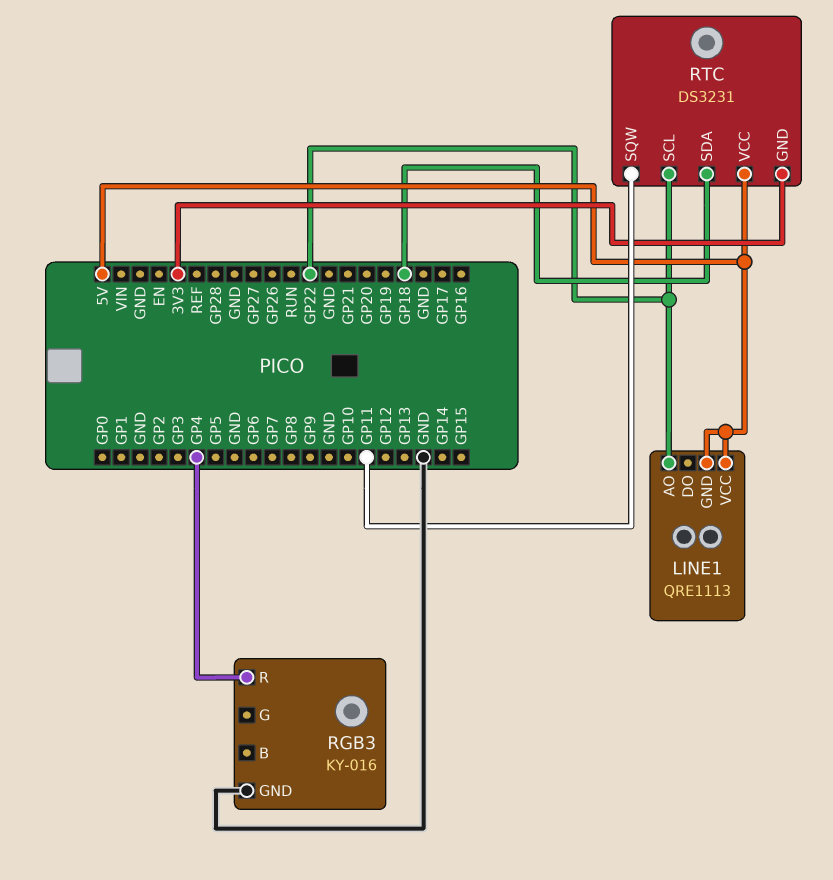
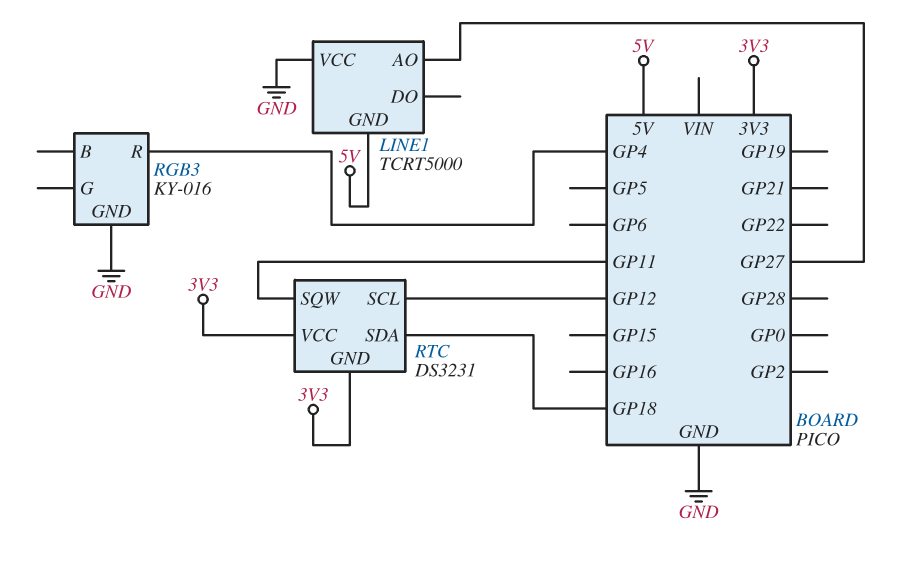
LINE1: QRE1113 -> TCRT5000
LINE1 pin AO: GP22 -> GP27
LINE1 pin VCC: 5V -> GND
RTC pin SCL: GP22 -> GP12
RTC pin VCC: 5V -> 3V3

